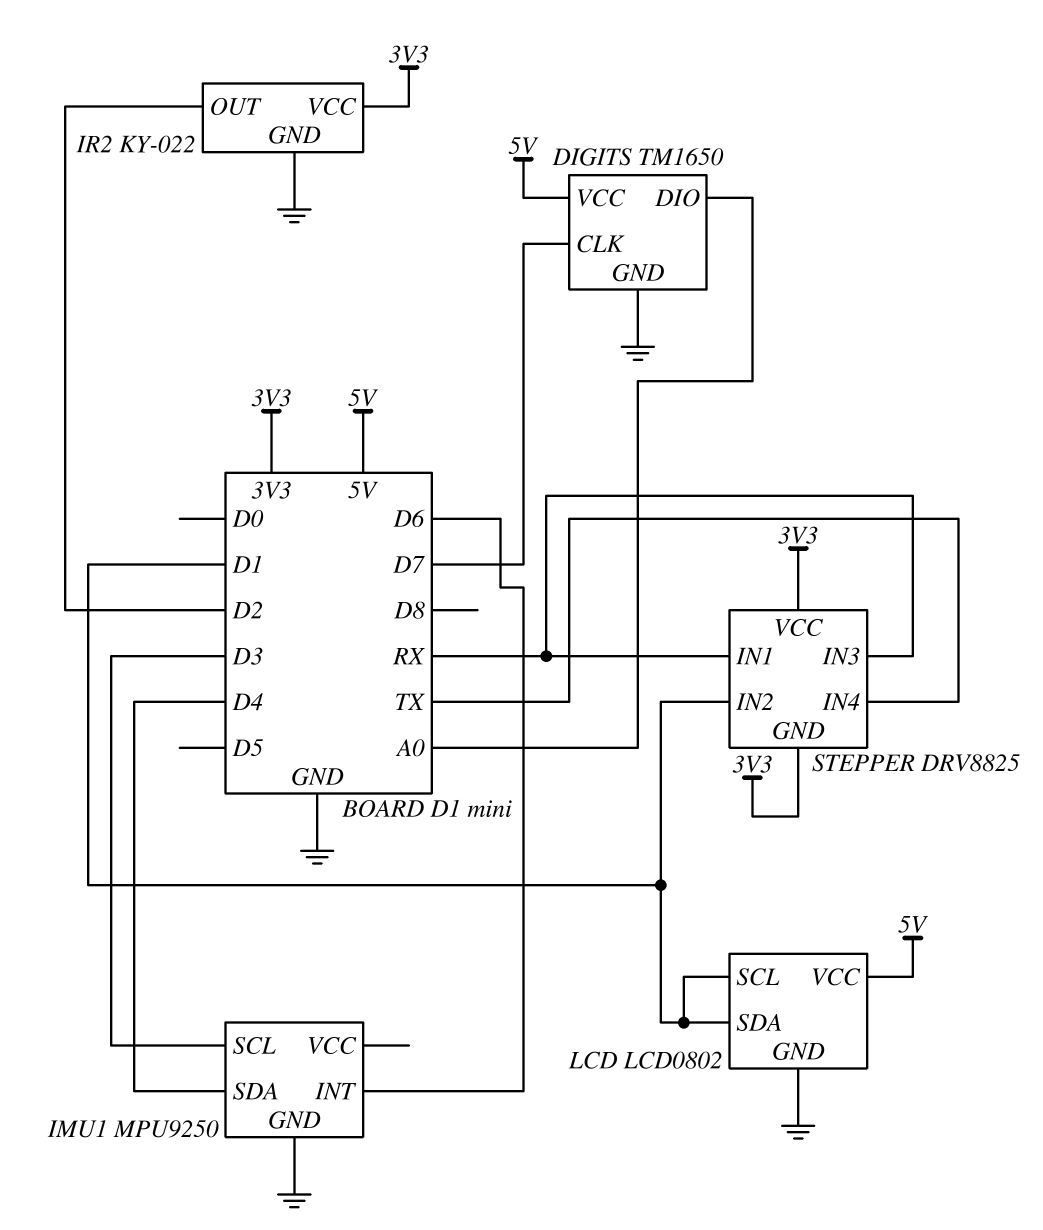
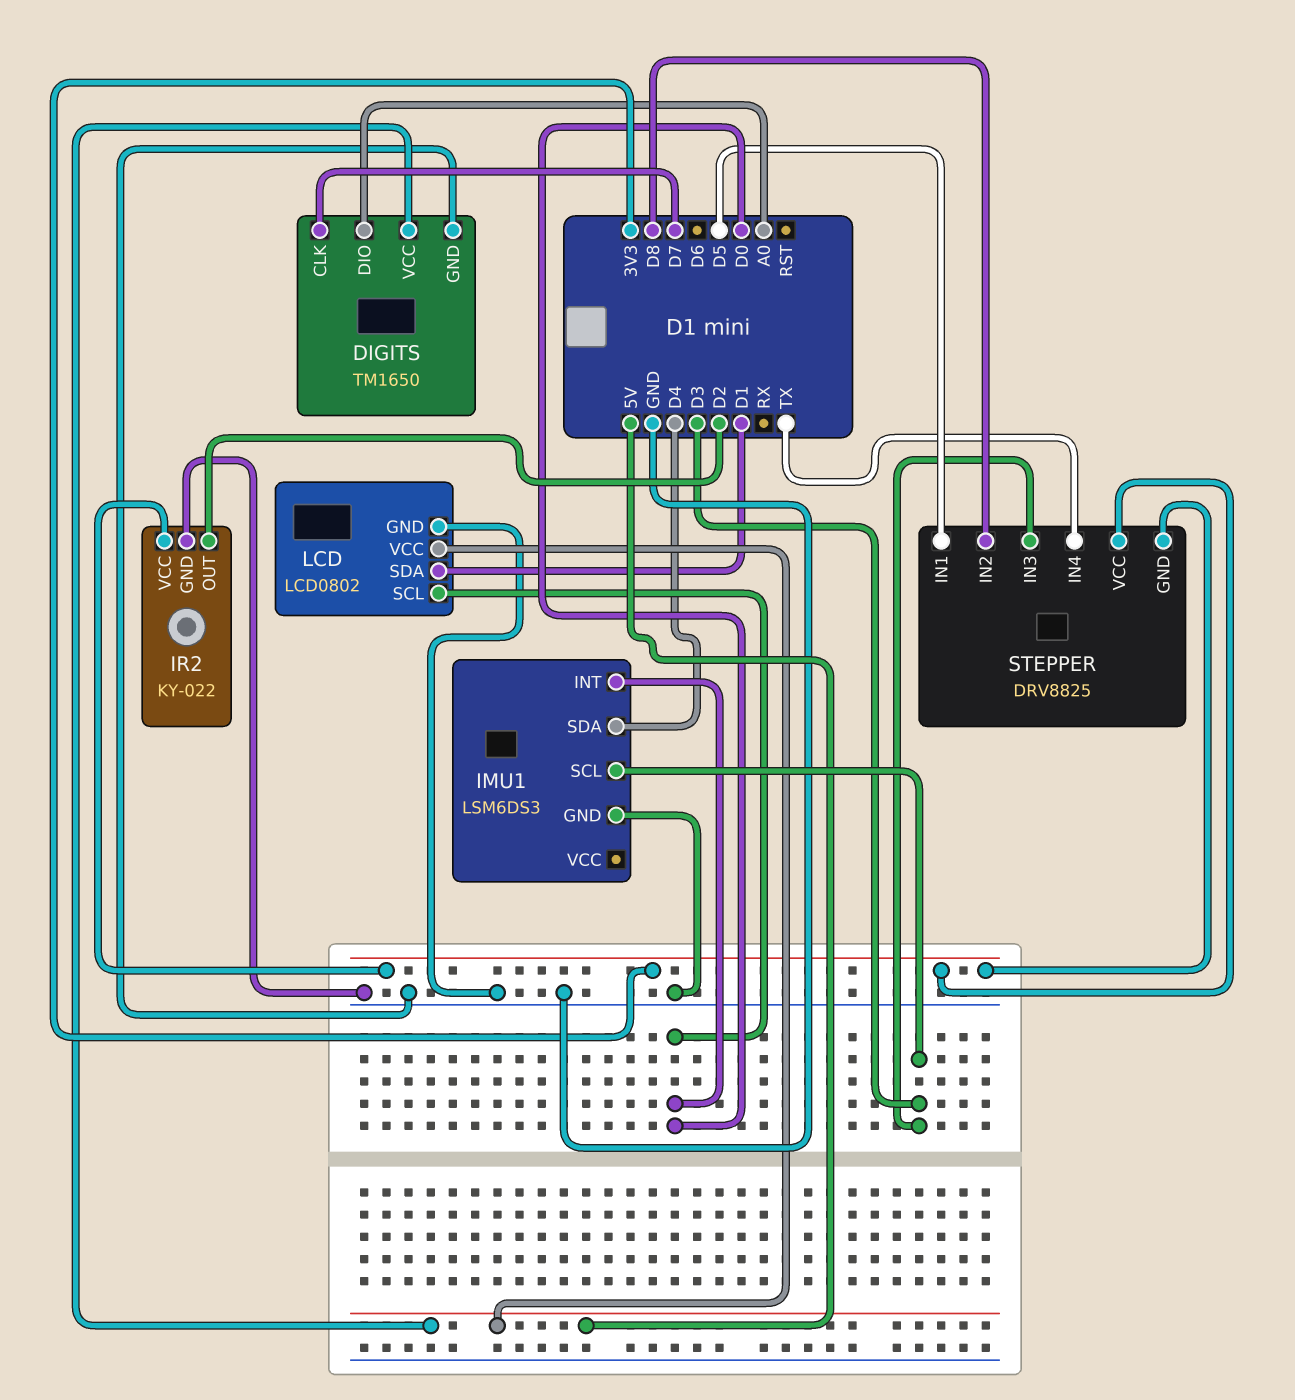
IMU1: MPU9250 -> LSM6DS3
IMU1 pin INT: D6 -> D0
LCD pin SCL: D1 -> D0
STEPPER pin IN1: RX -> D5
STEPPER pin IN2: D1 -> D8
STEPPER pin IN3: RX -> D3

